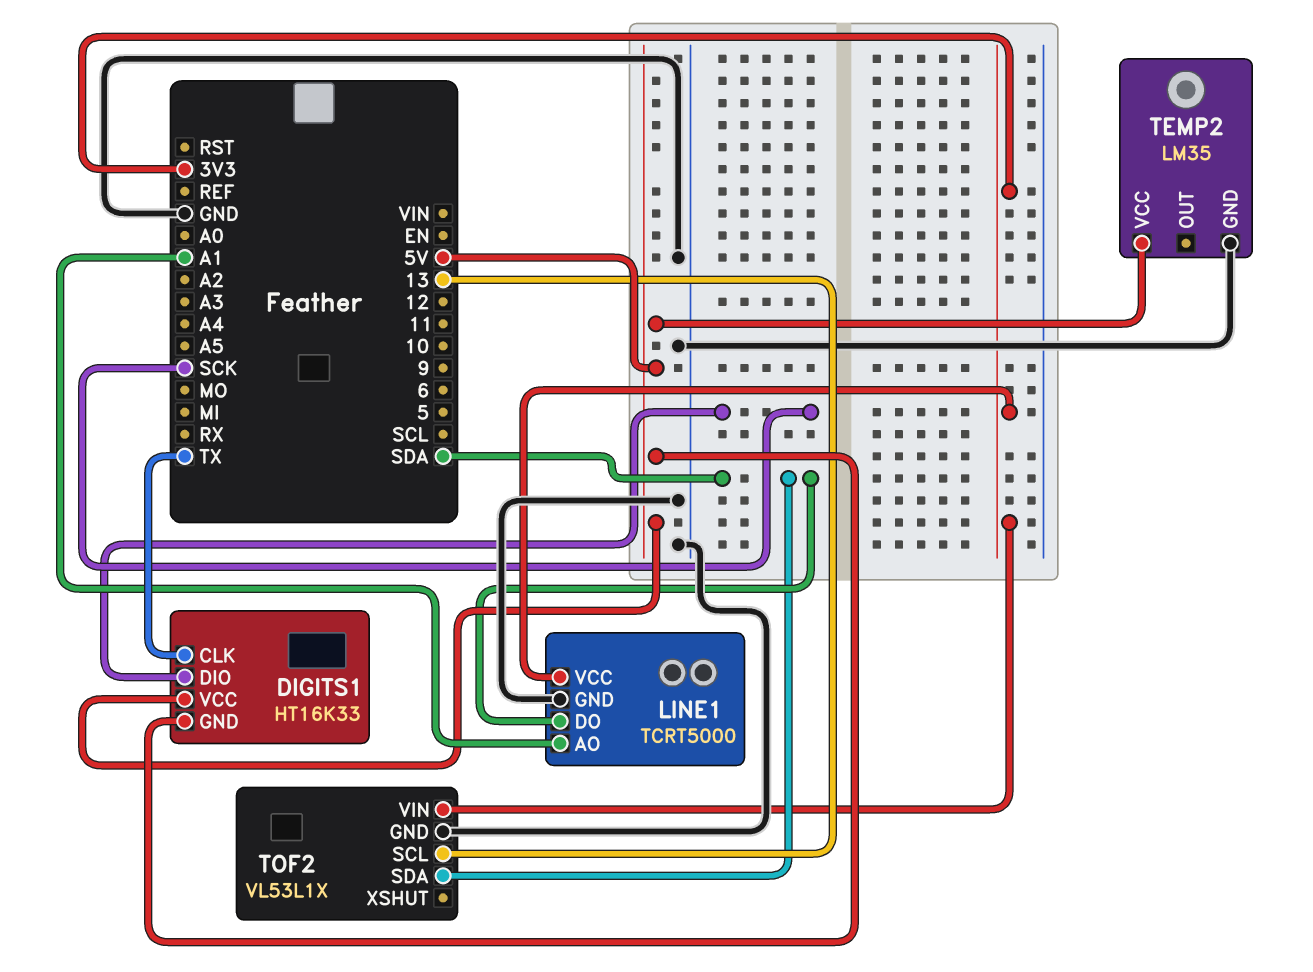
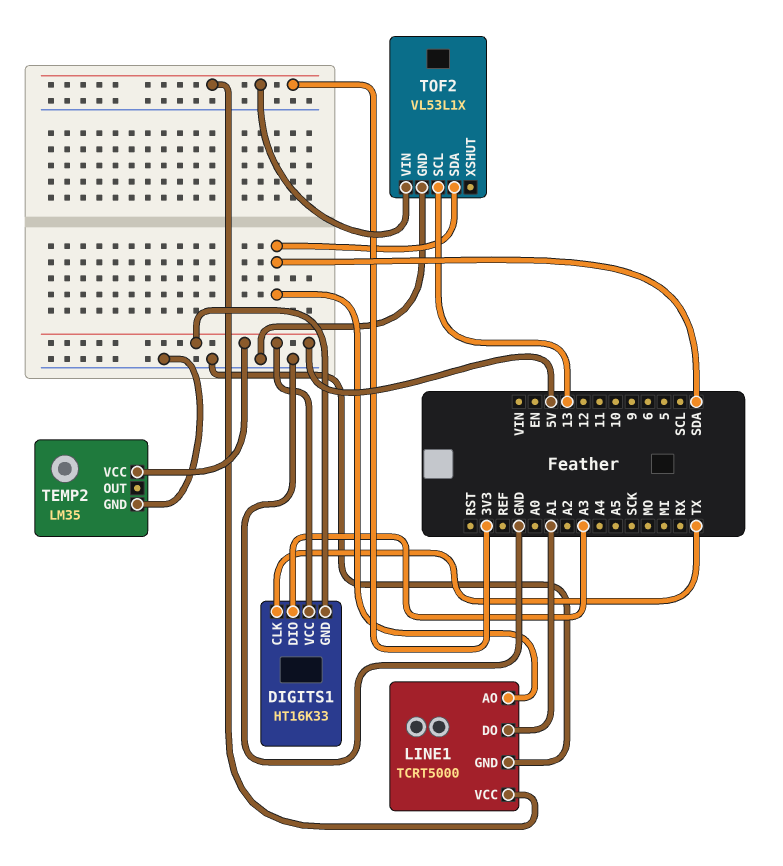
DIGITS1 pin DIO: SCK -> A3
LINE1 pin AO: A1 -> SDA
LINE1 pin DO: SDA -> A1

